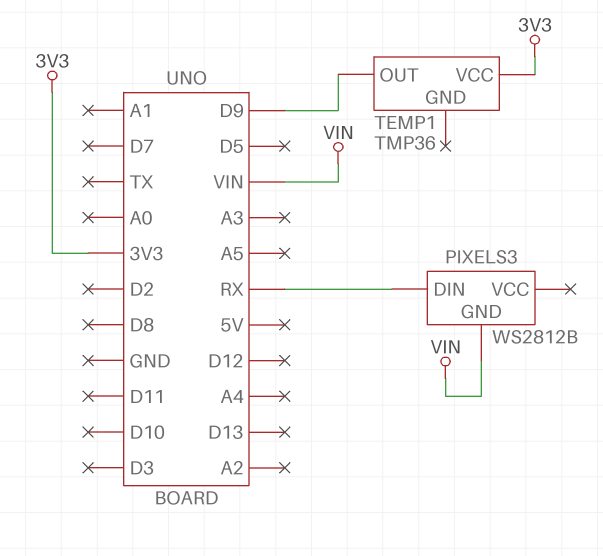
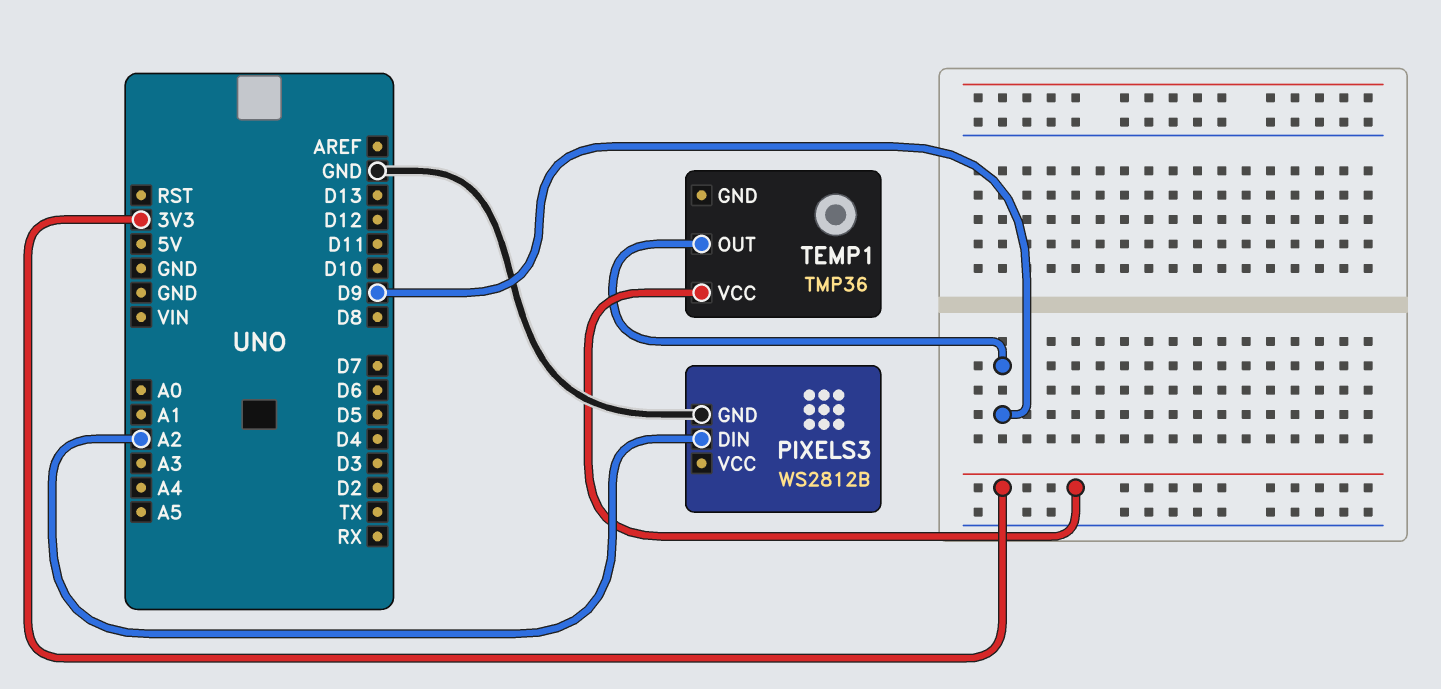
PIXELS3 pin DIN: RX -> A2
PIXELS3 pin GND: VIN -> GND

